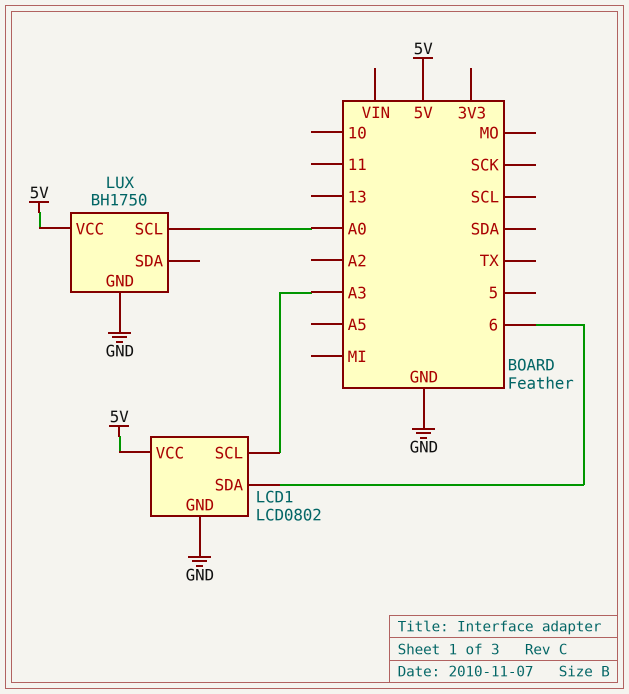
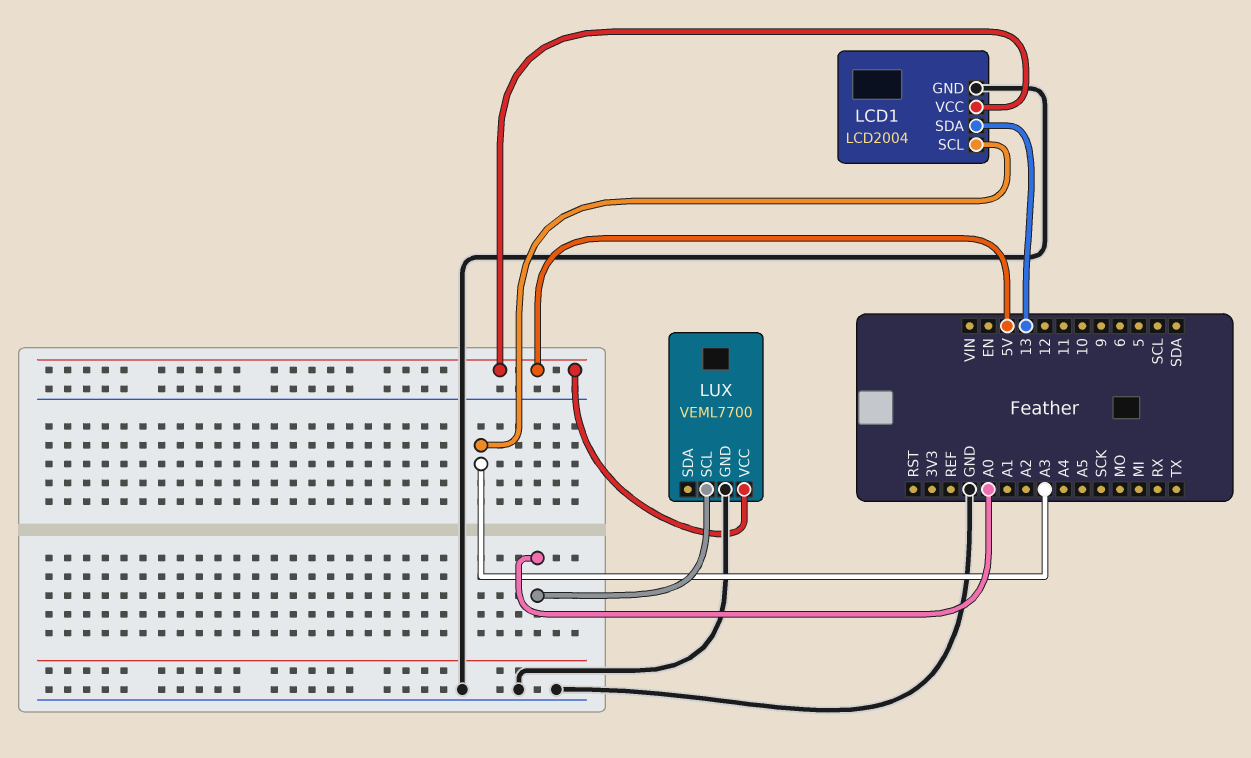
LCD1: LCD0802 -> LCD2004
LCD1 pin SDA: 6 -> 13
LUX: BH1750 -> VEML7700

